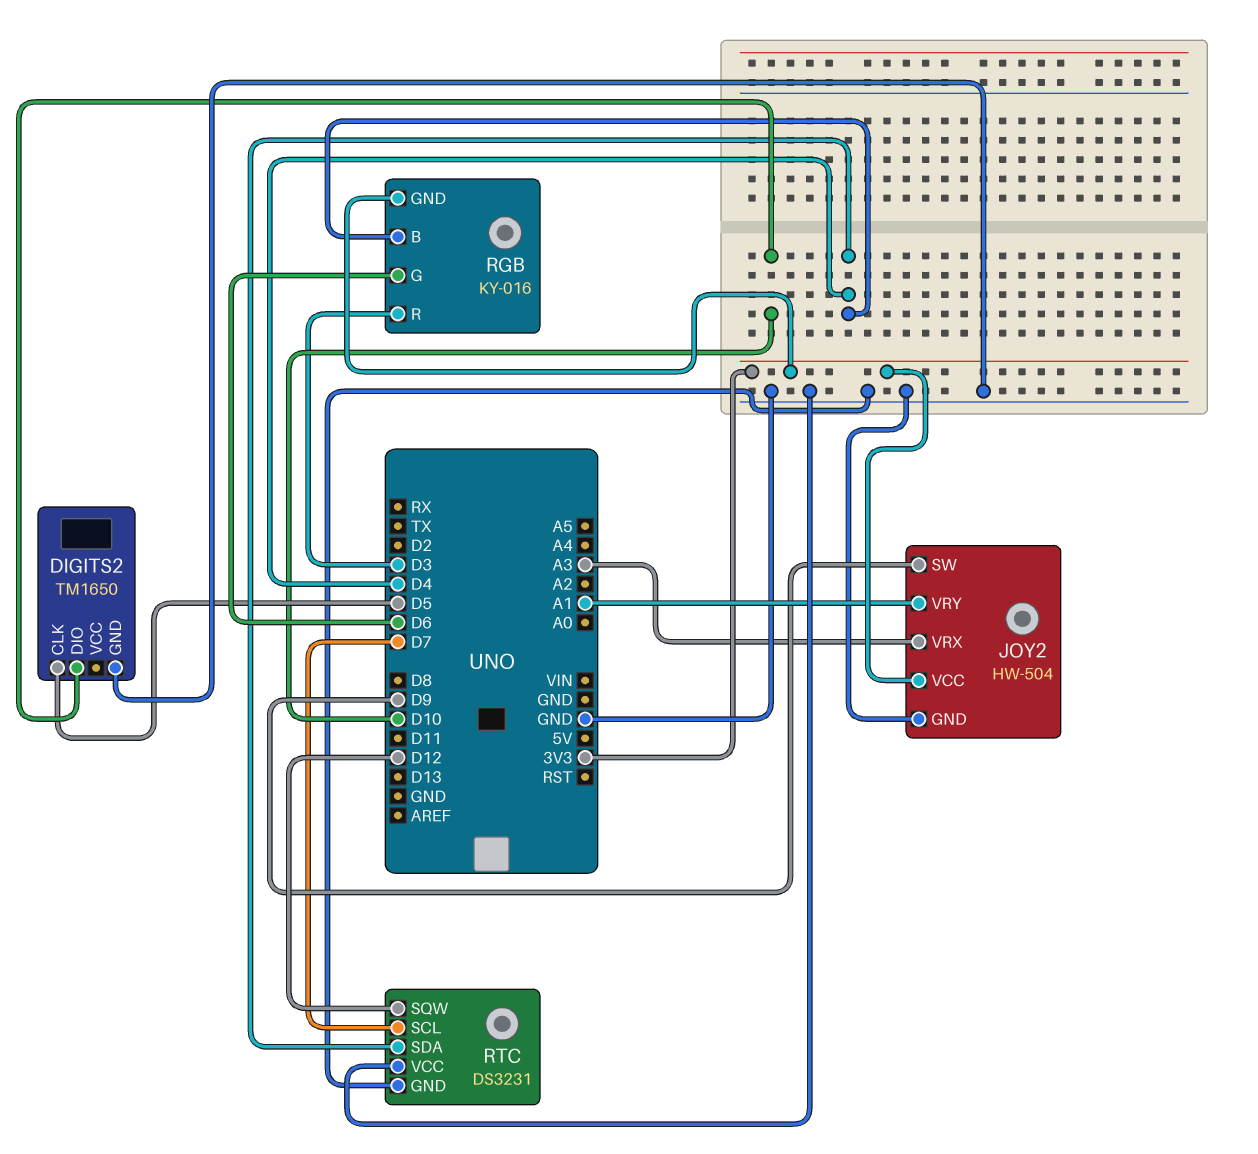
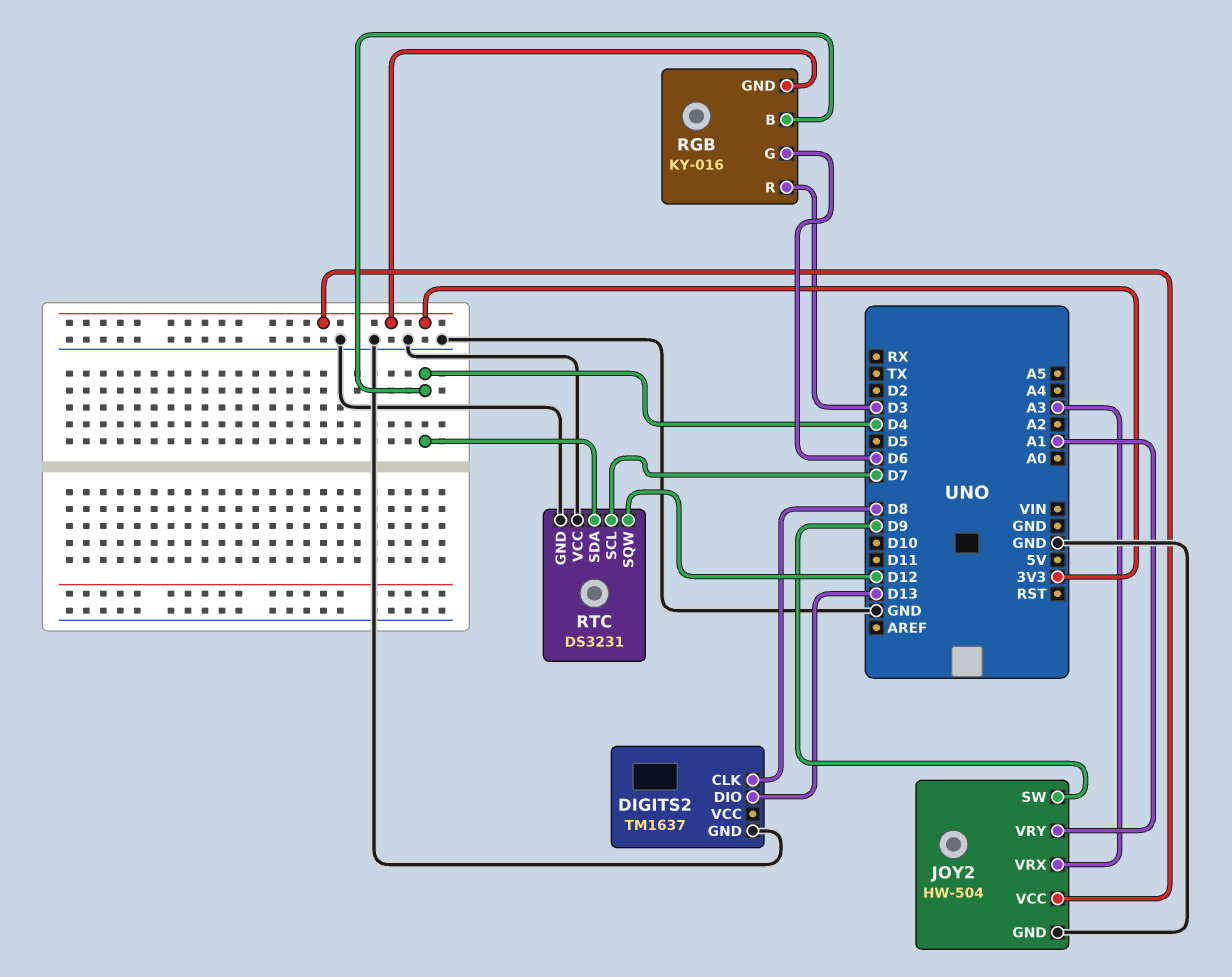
DIGITS2: TM1650 -> TM1637
DIGITS2 pin CLK: D5 -> D8
DIGITS2 pin DIO: D10 -> D13

